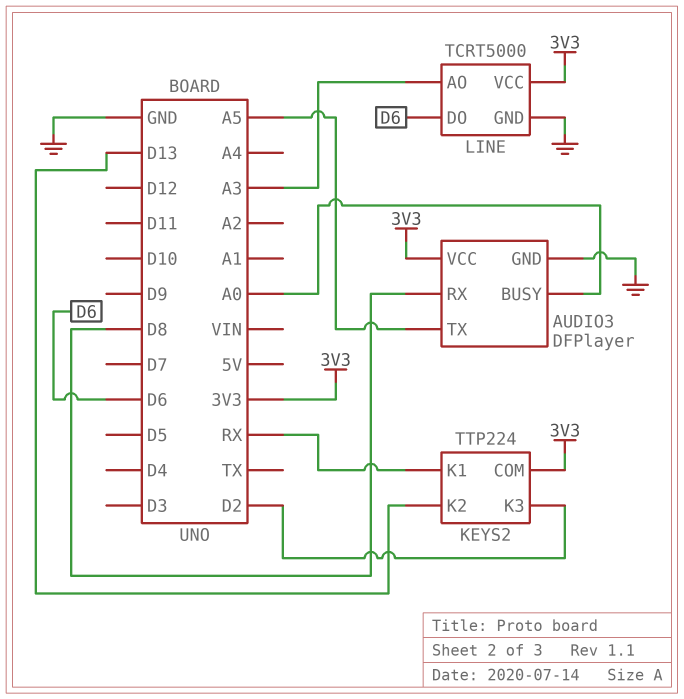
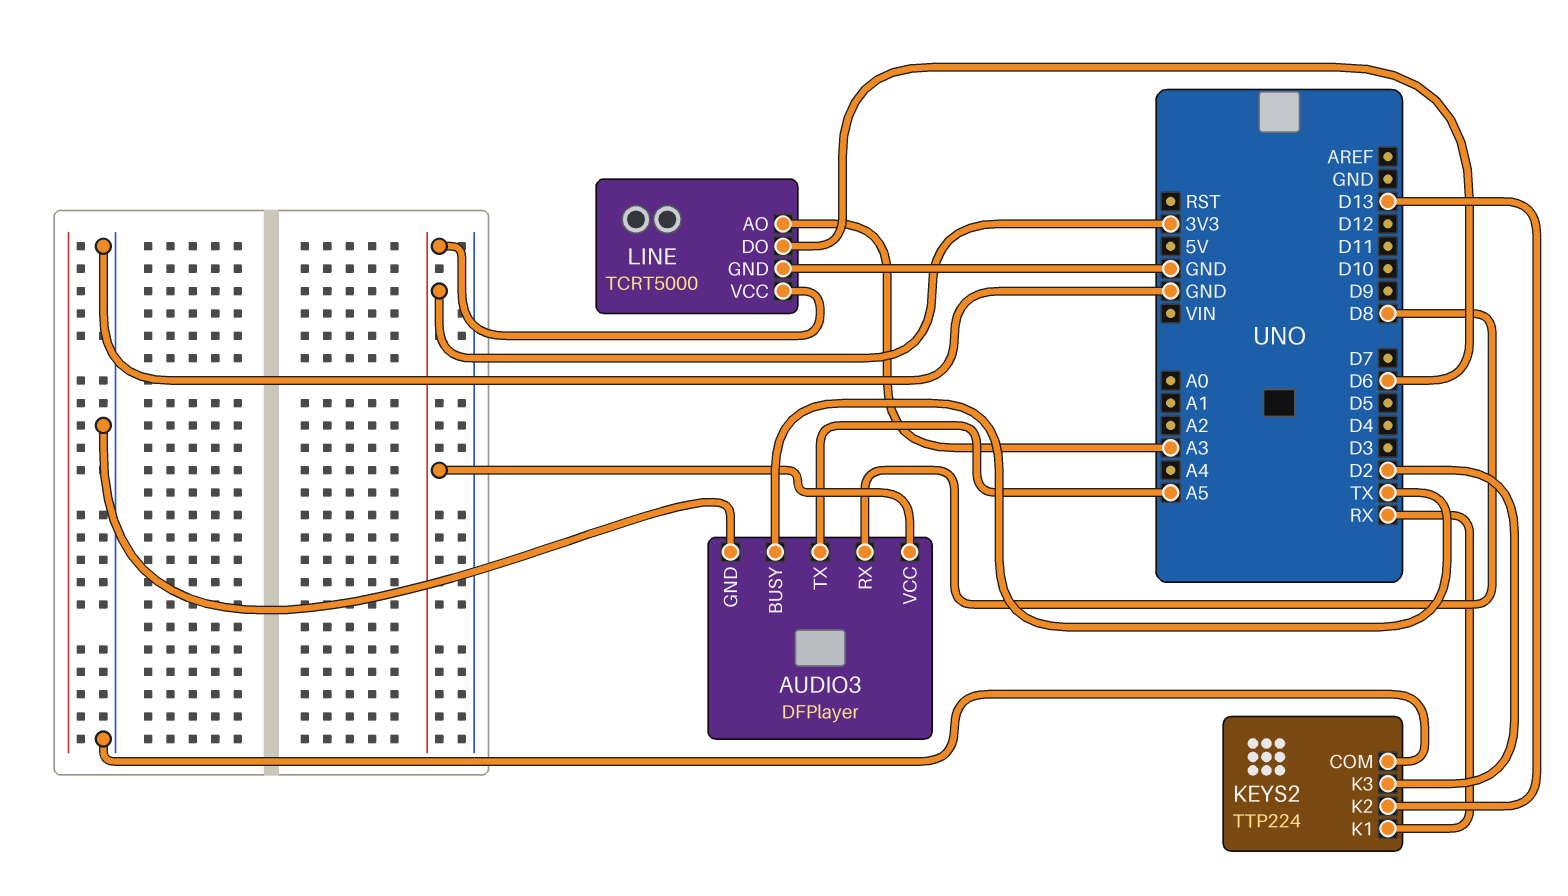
AUDIO3 pin BUSY: A0 -> TX
KEYS2 pin COM: 3V3 -> GND

